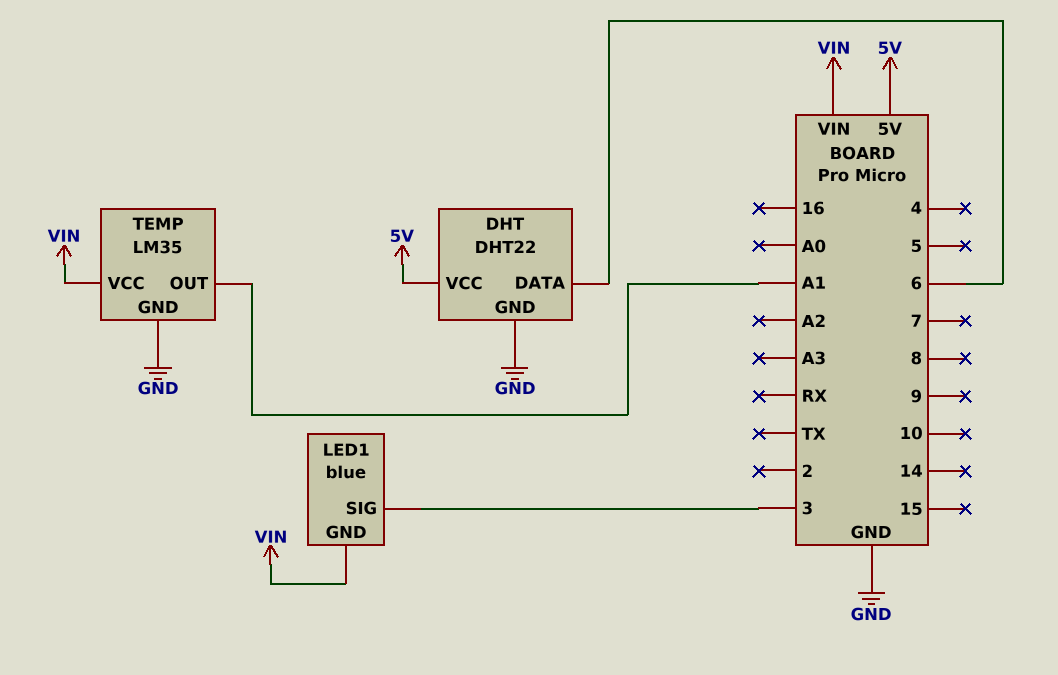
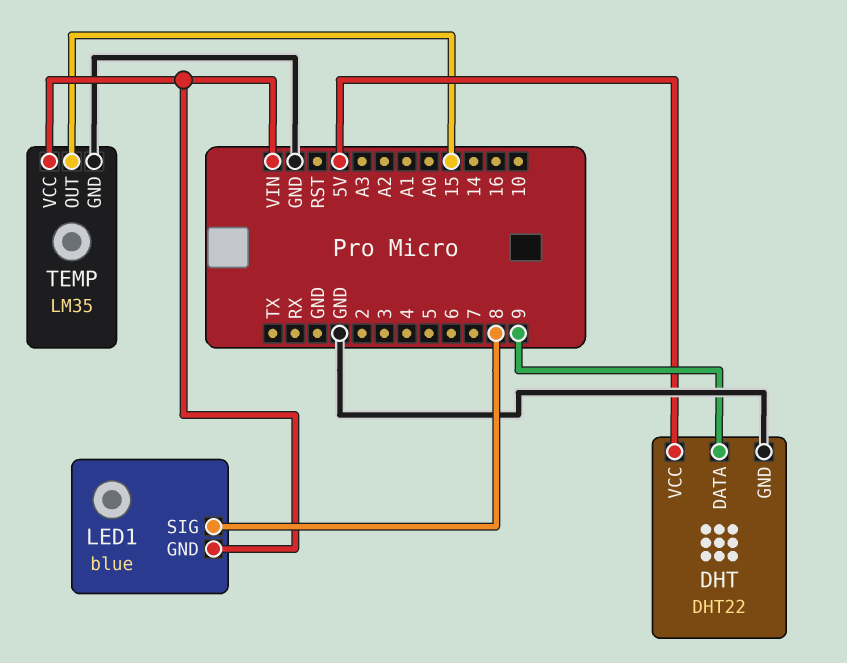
DHT pin DATA: 6 -> 9
LED1 pin SIG: 3 -> 8
TEMP pin OUT: A1 -> 15

